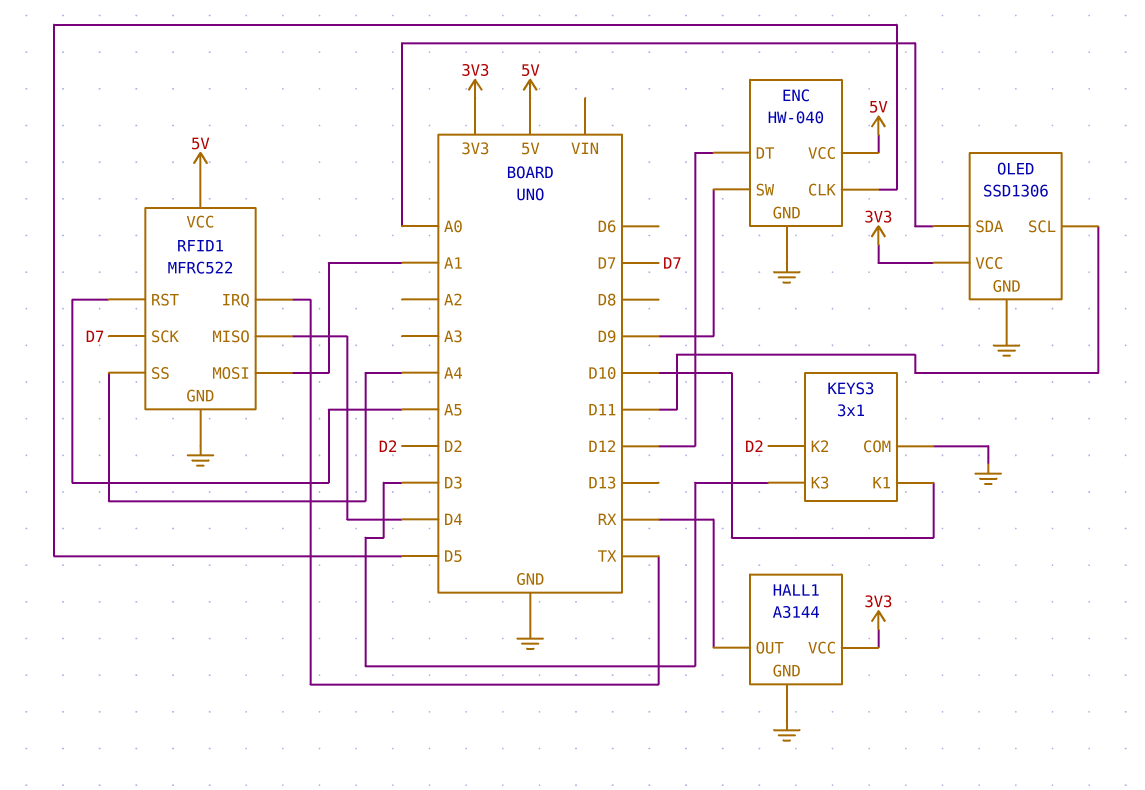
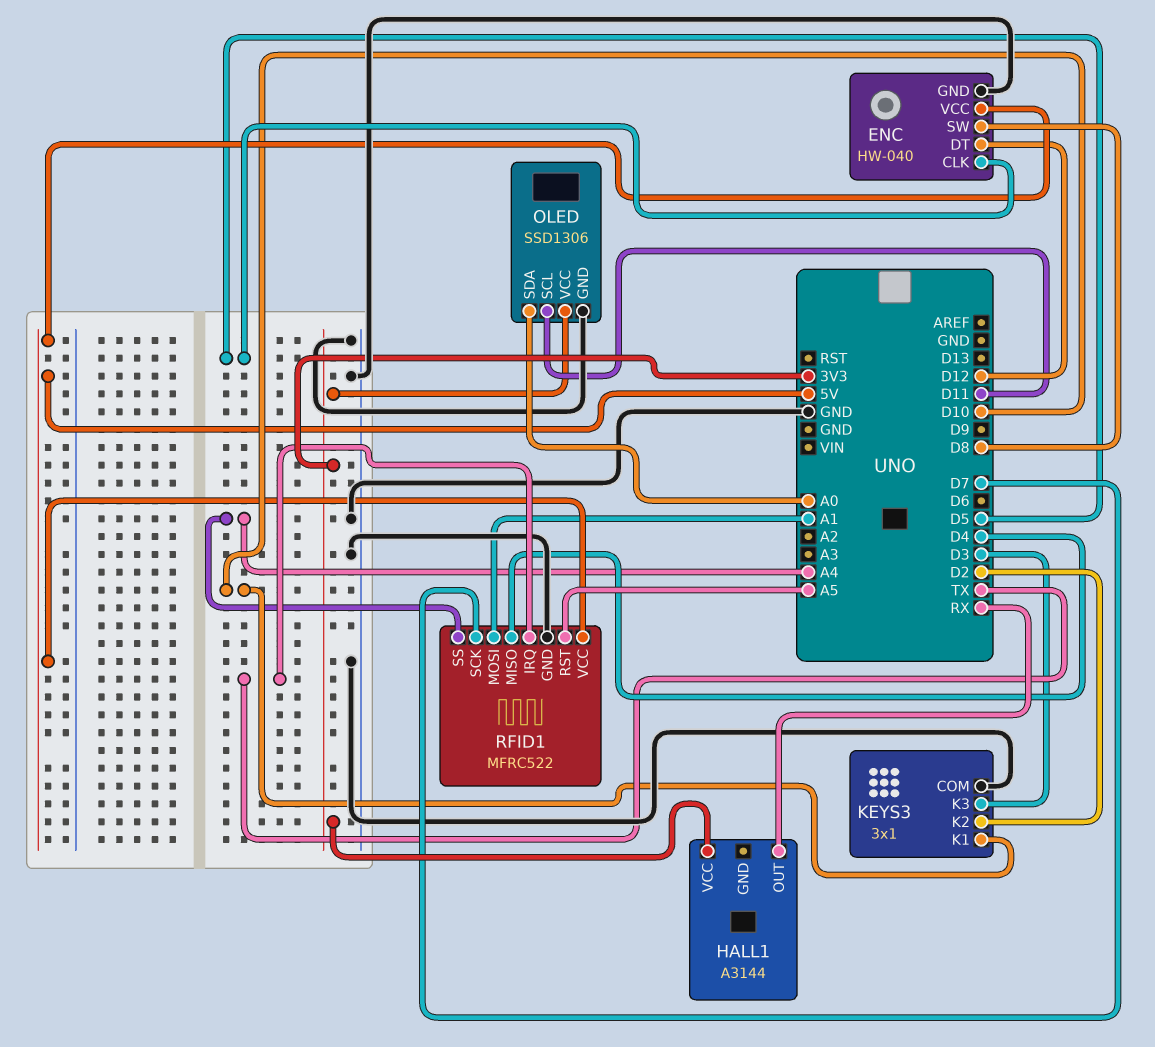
ENC pin SW: D9 -> D8
HALL1 pin GND: GND -> none

